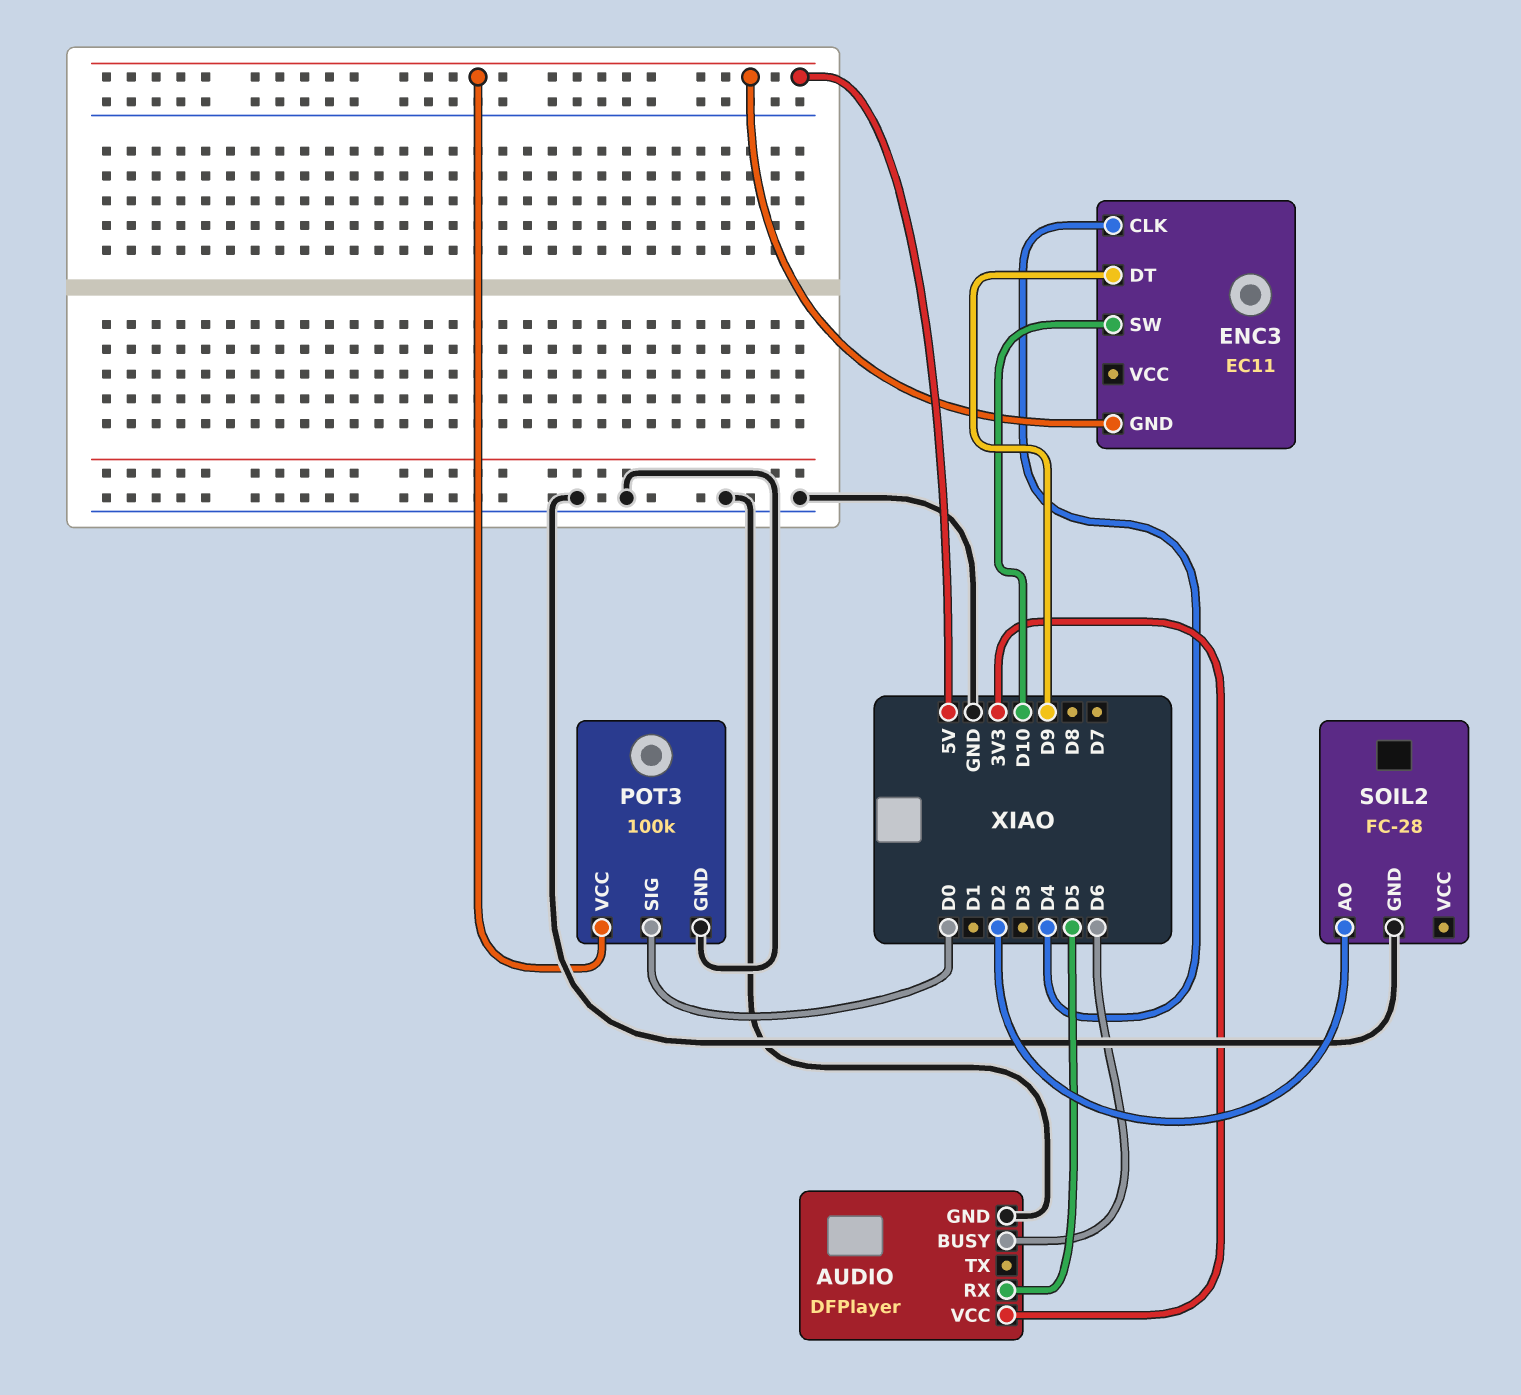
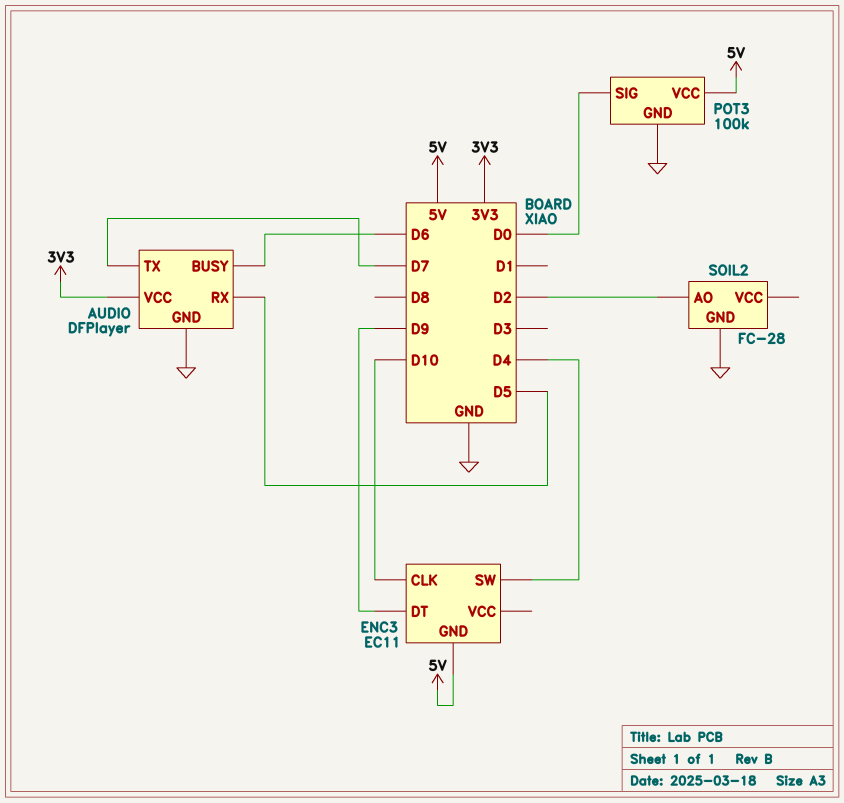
AUDIO pin TX: none -> D7
ENC3 pin CLK: D4 -> D10
ENC3 pin SW: D10 -> D4

